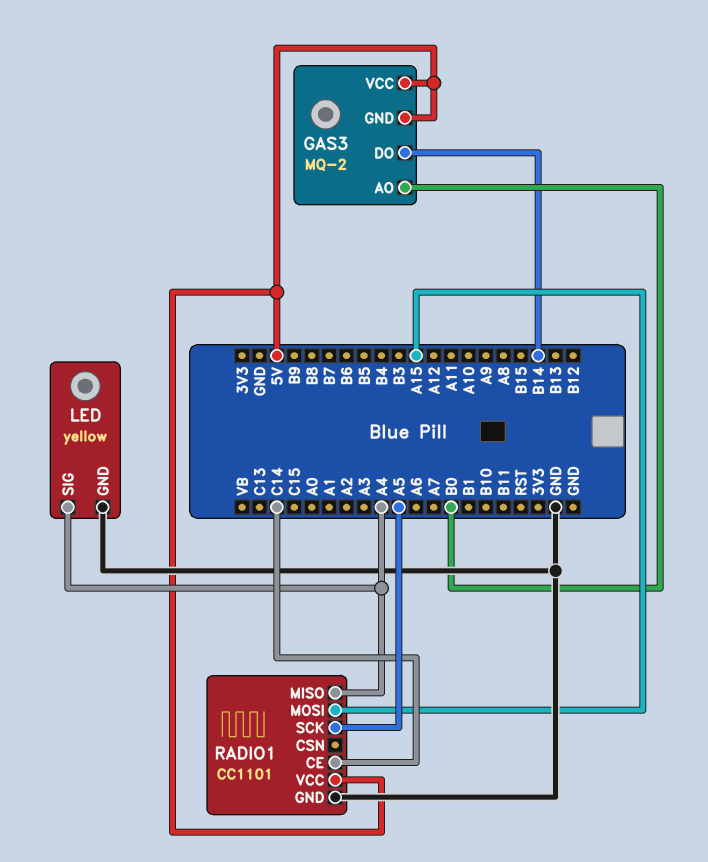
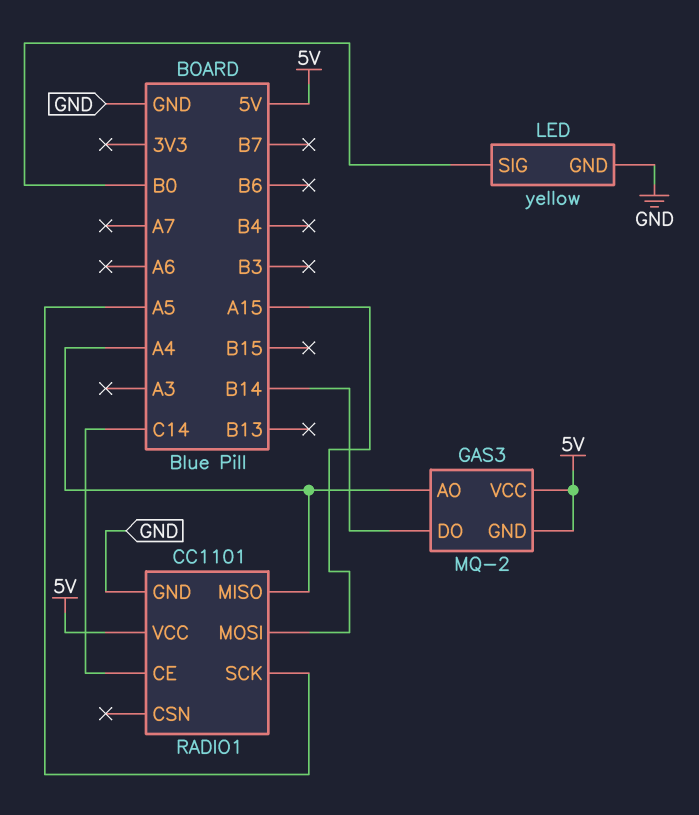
GAS3 pin AO: B0 -> A4
LED pin SIG: A4 -> B0

